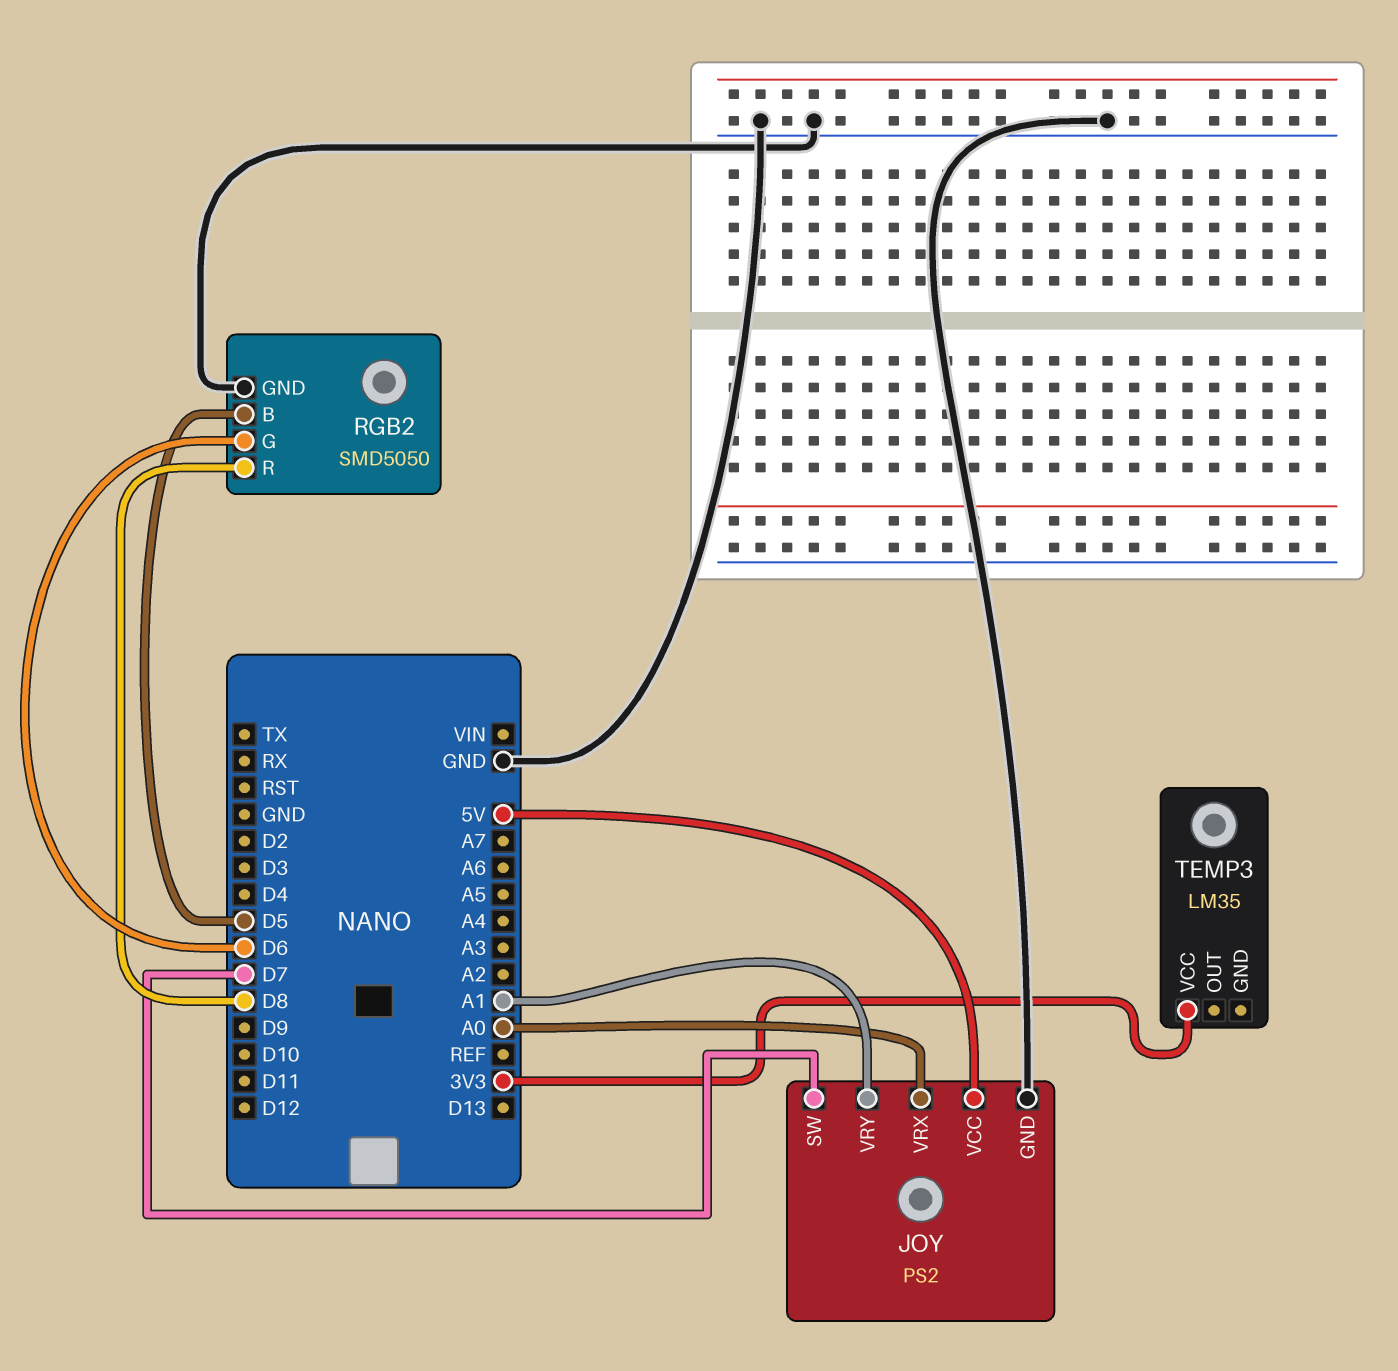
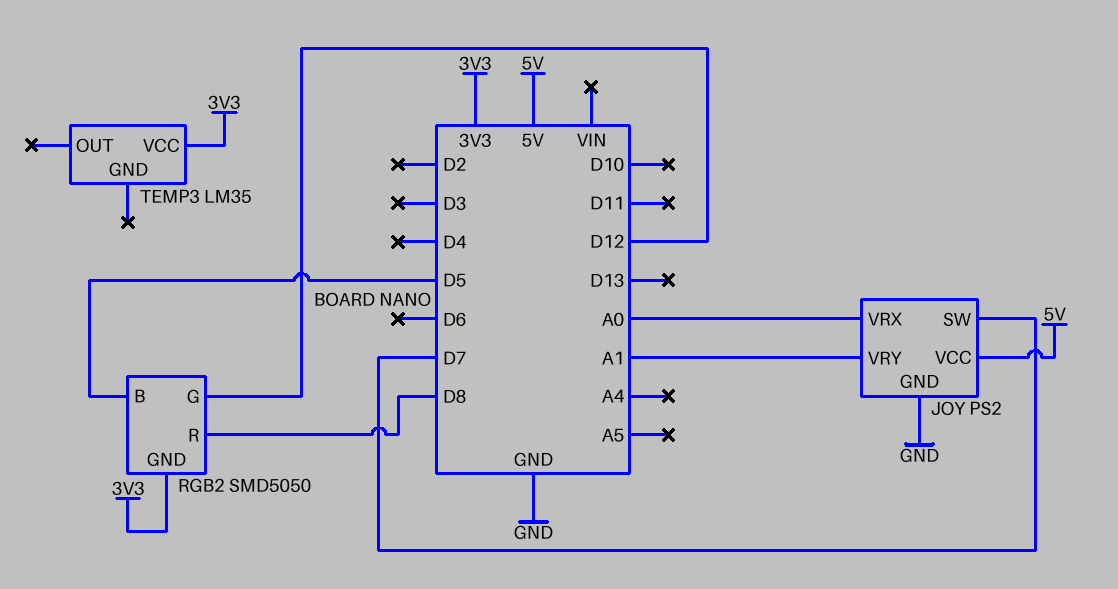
RGB2 pin G: D6 -> D12
RGB2 pin GND: GND -> 3V3

